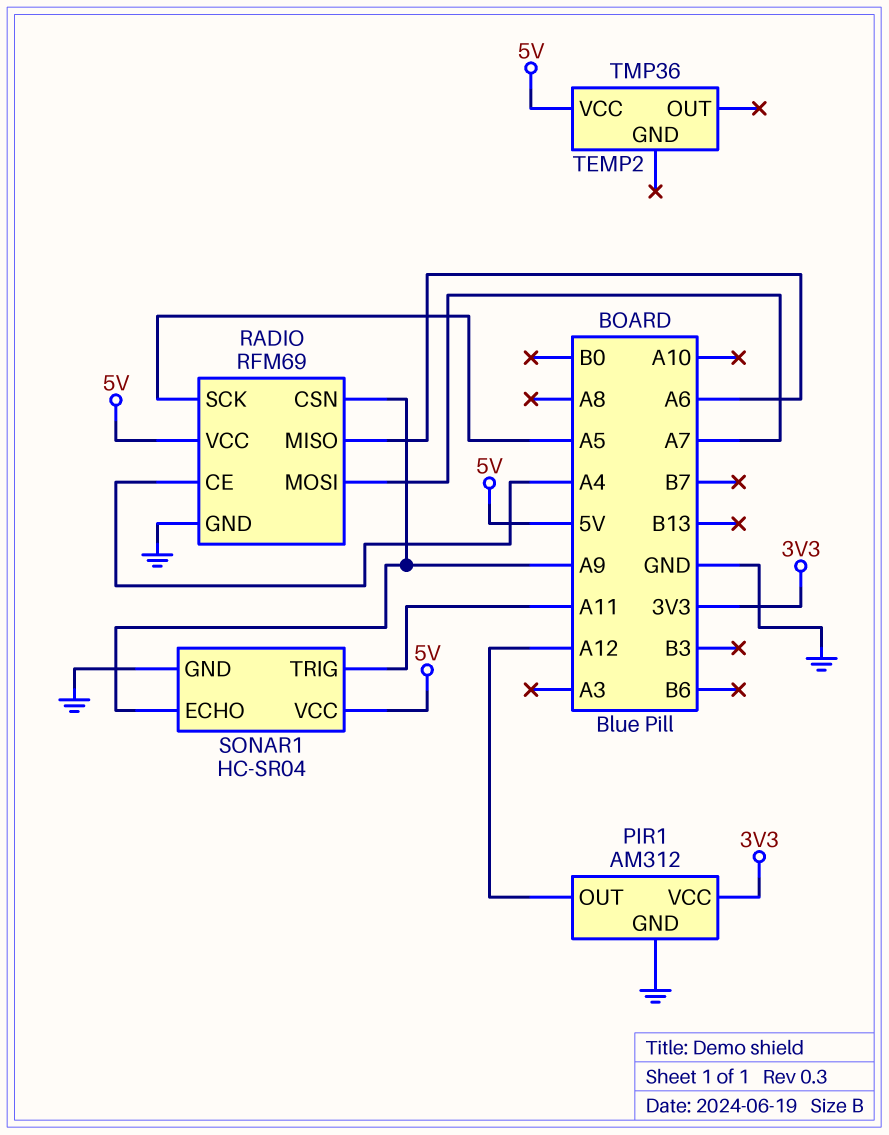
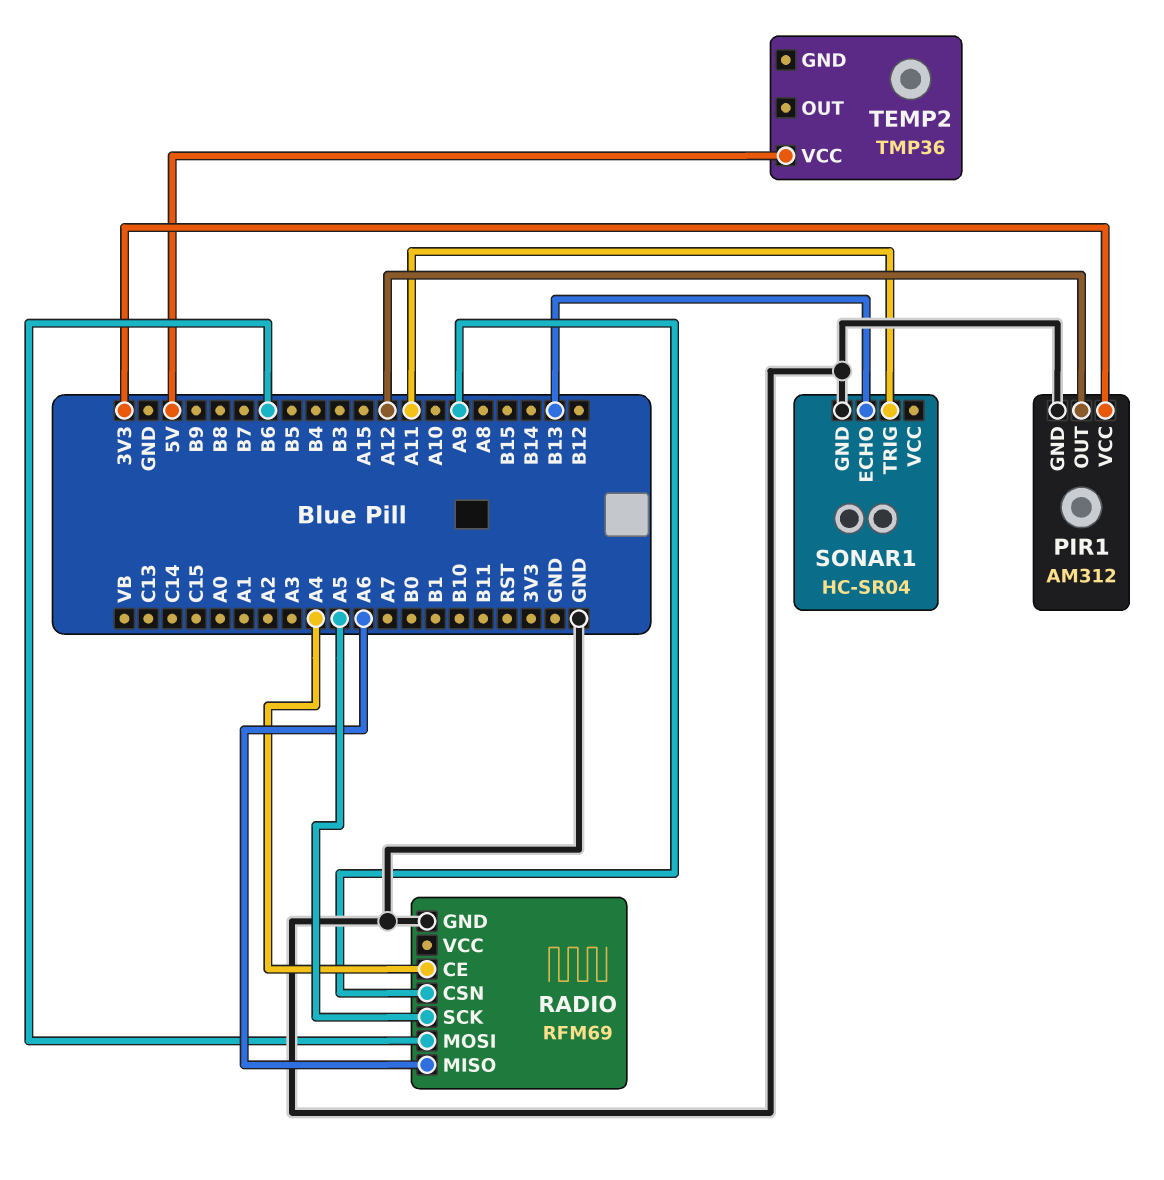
RADIO pin MOSI: A7 -> B6
RADIO pin VCC: 5V -> none
SONAR1 pin ECHO: A9 -> B13
SONAR1 pin VCC: 5V -> none

